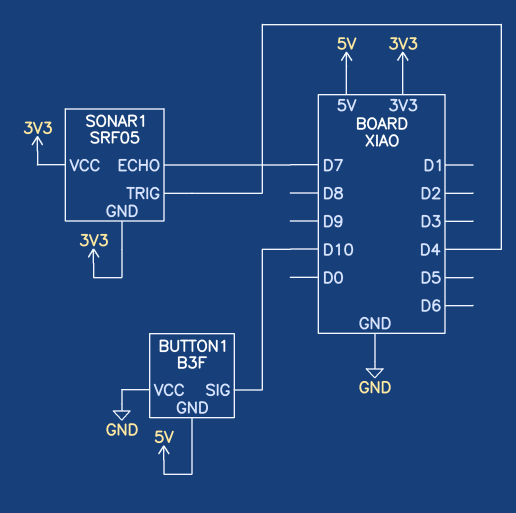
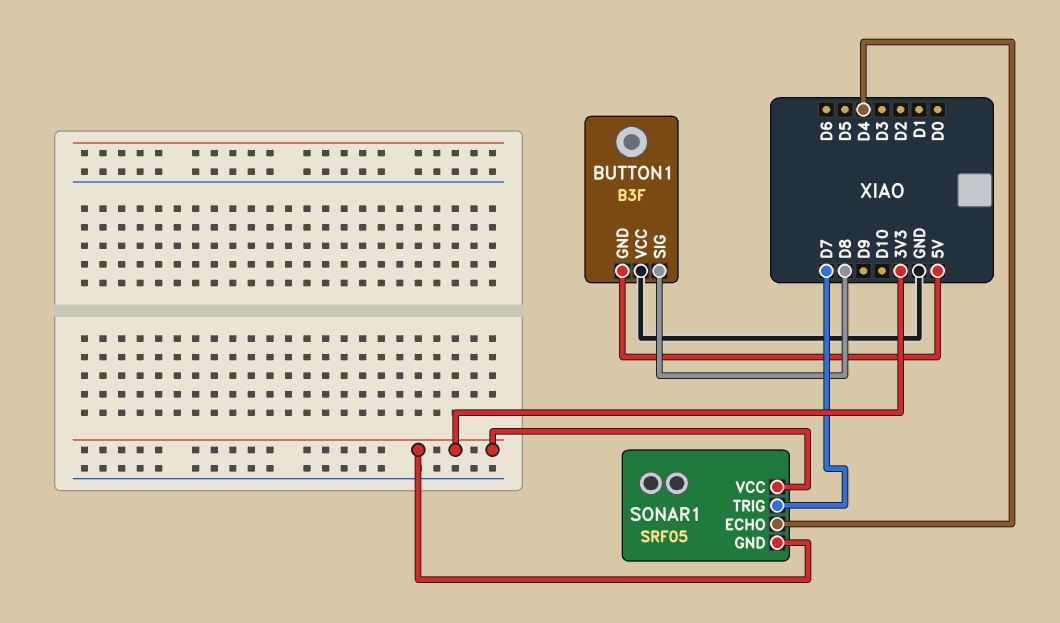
BUTTON1 pin SIG: D10 -> D8
SONAR1 pin ECHO: D7 -> D4
SONAR1 pin TRIG: D4 -> D7

